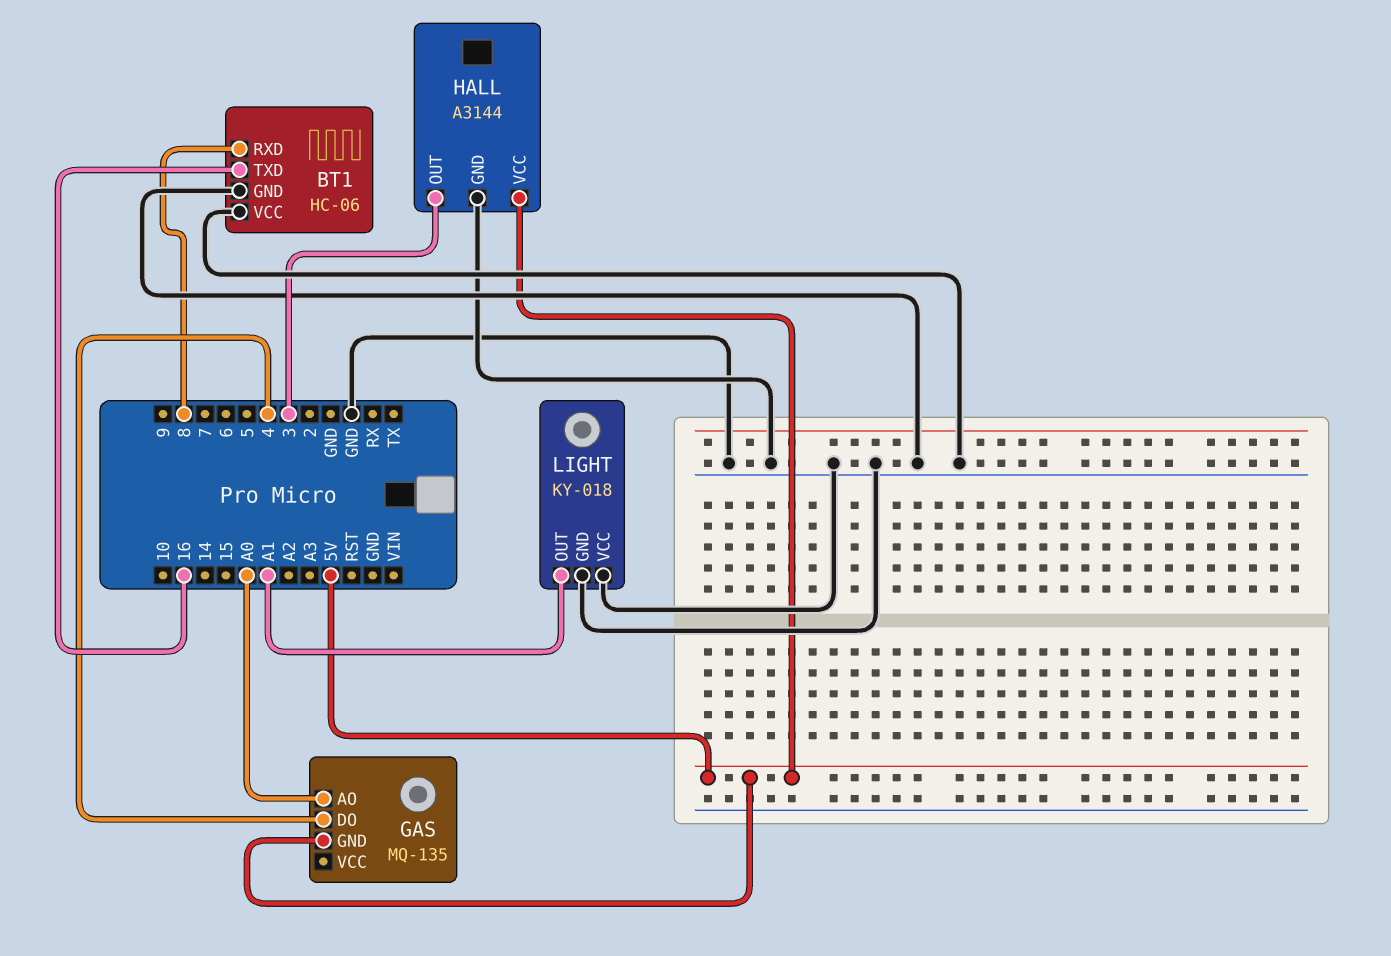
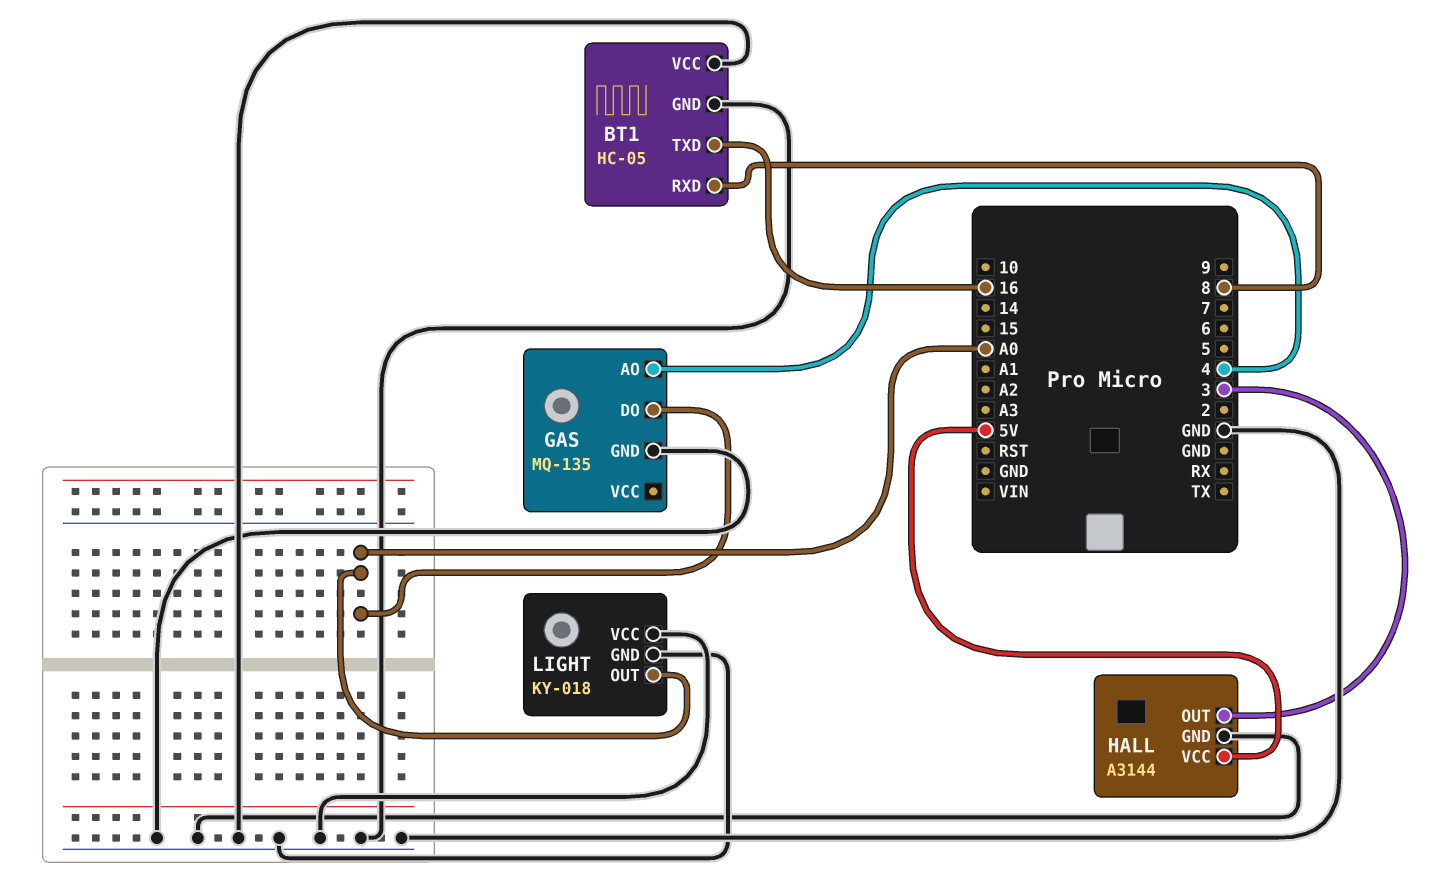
BT1: HC-06 -> HC-05
GAS pin AO: A0 -> 4
GAS pin DO: 4 -> A0
GAS pin GND: 5V -> GND
LIGHT pin OUT: A1 -> A0

